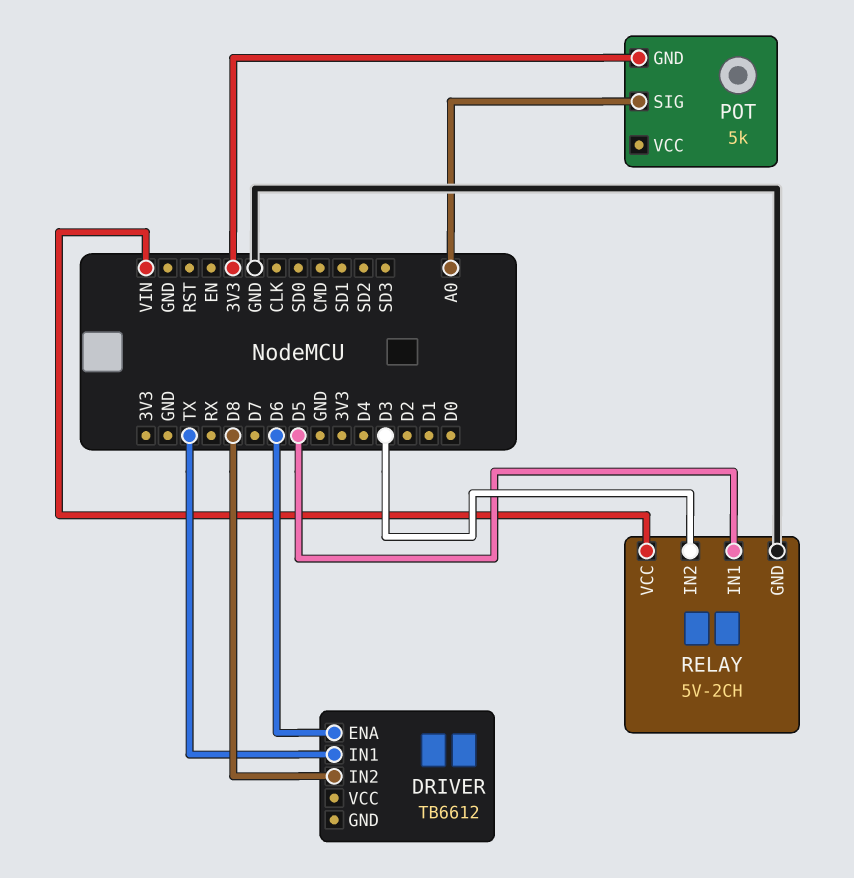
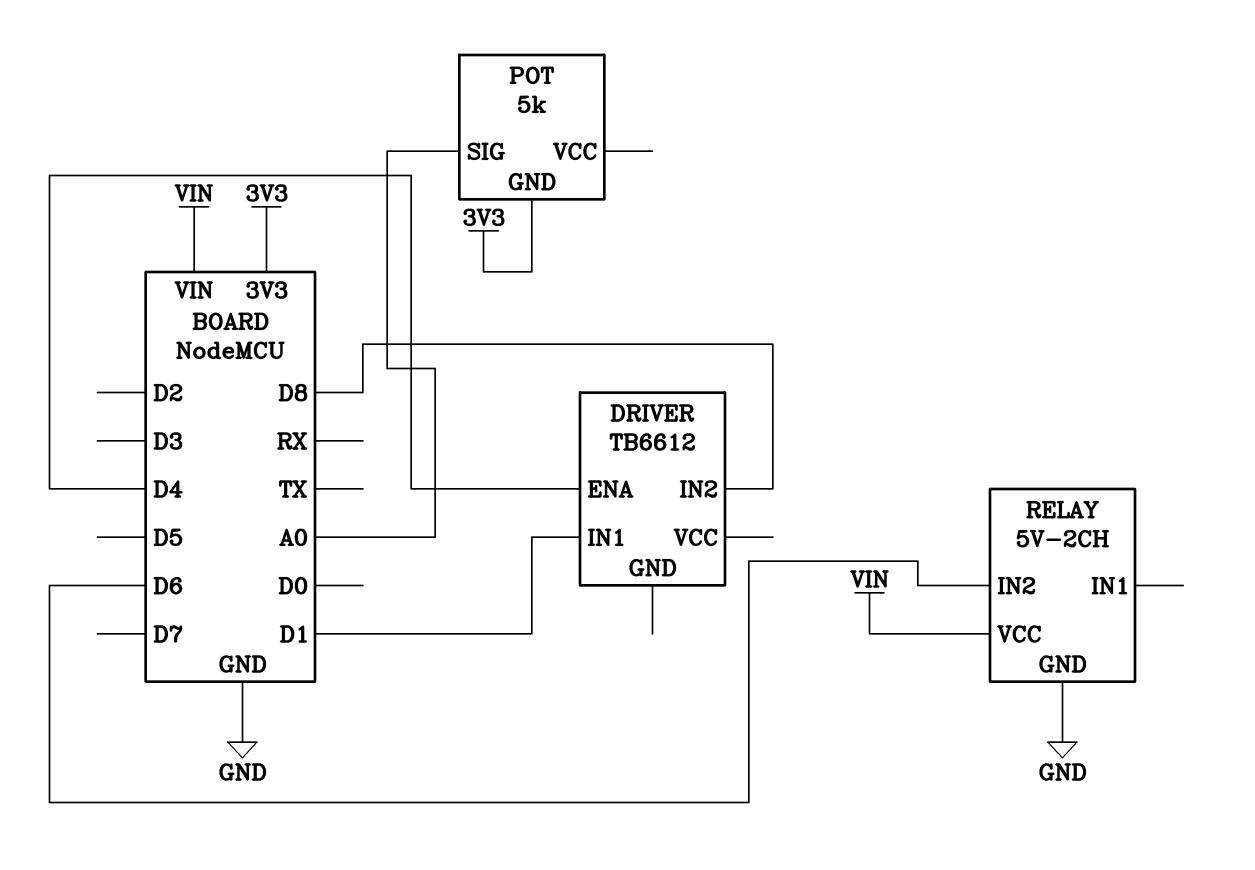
DRIVER pin ENA: D6 -> D4
DRIVER pin IN1: TX -> D1
RELAY pin IN1: D5 -> none
RELAY pin IN2: D3 -> D6

